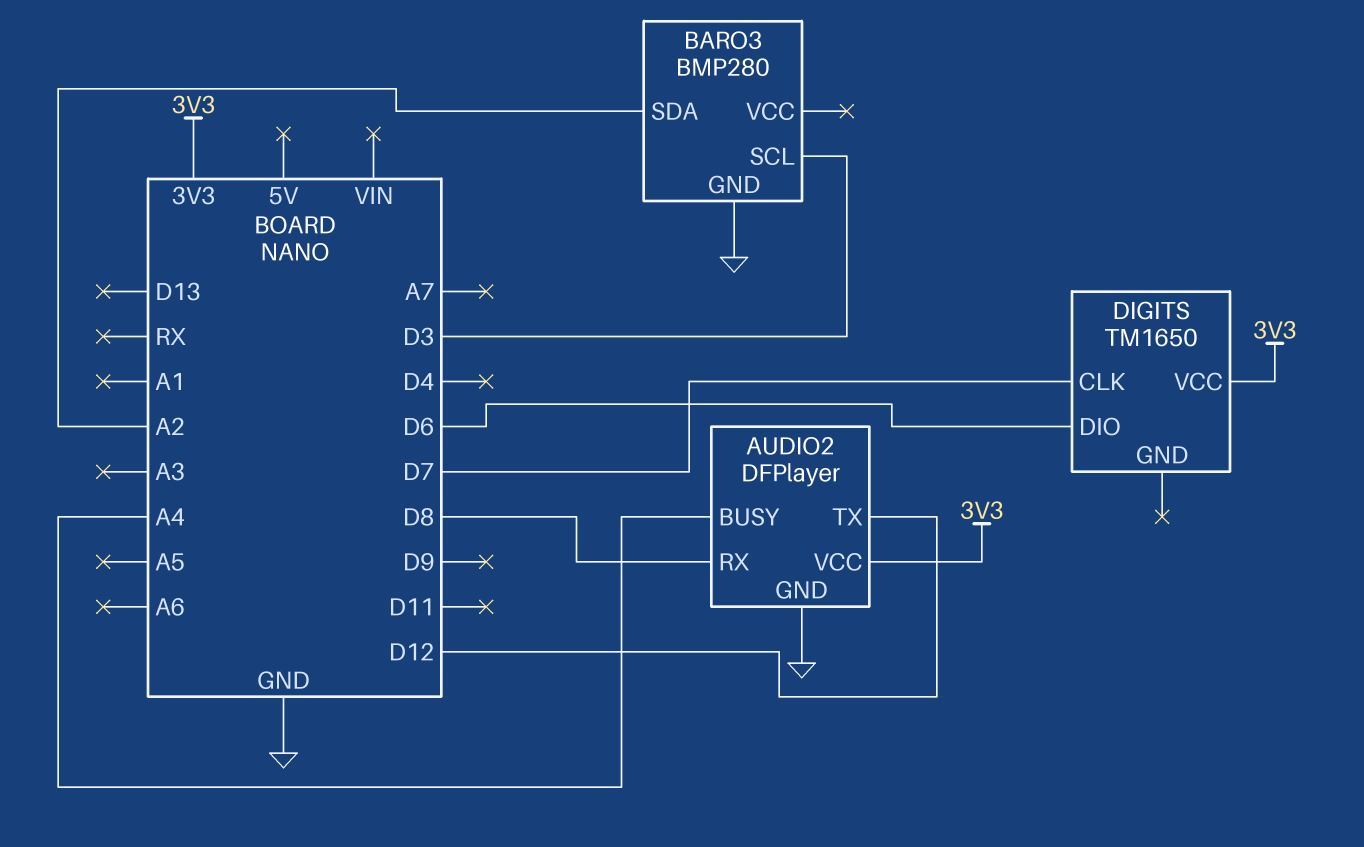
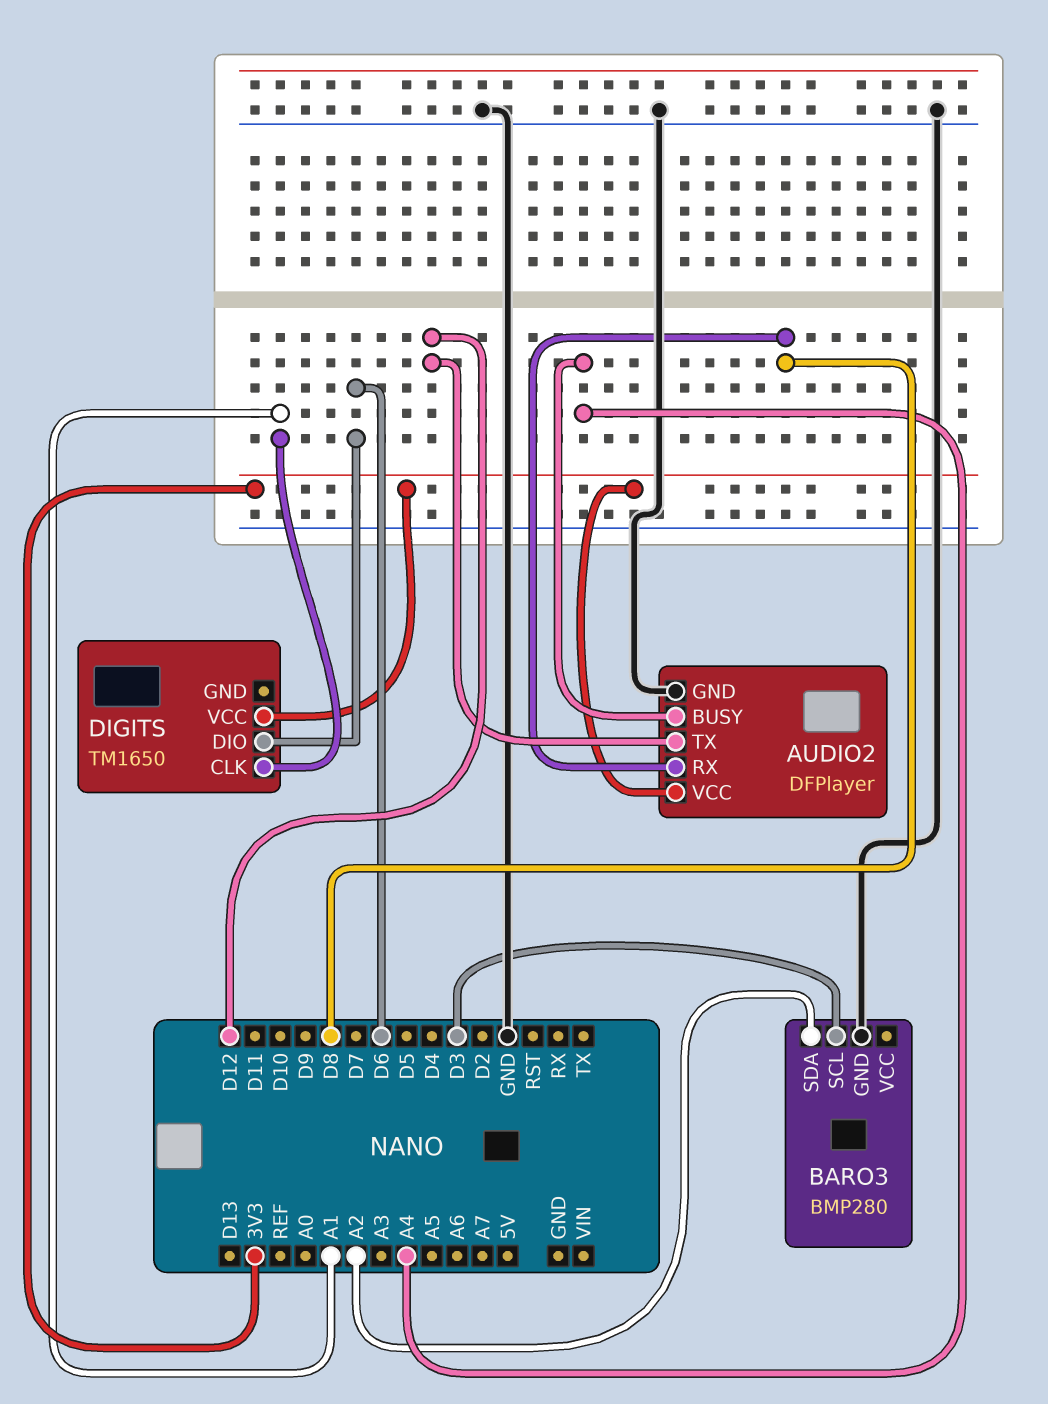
DIGITS pin CLK: D7 -> A1

